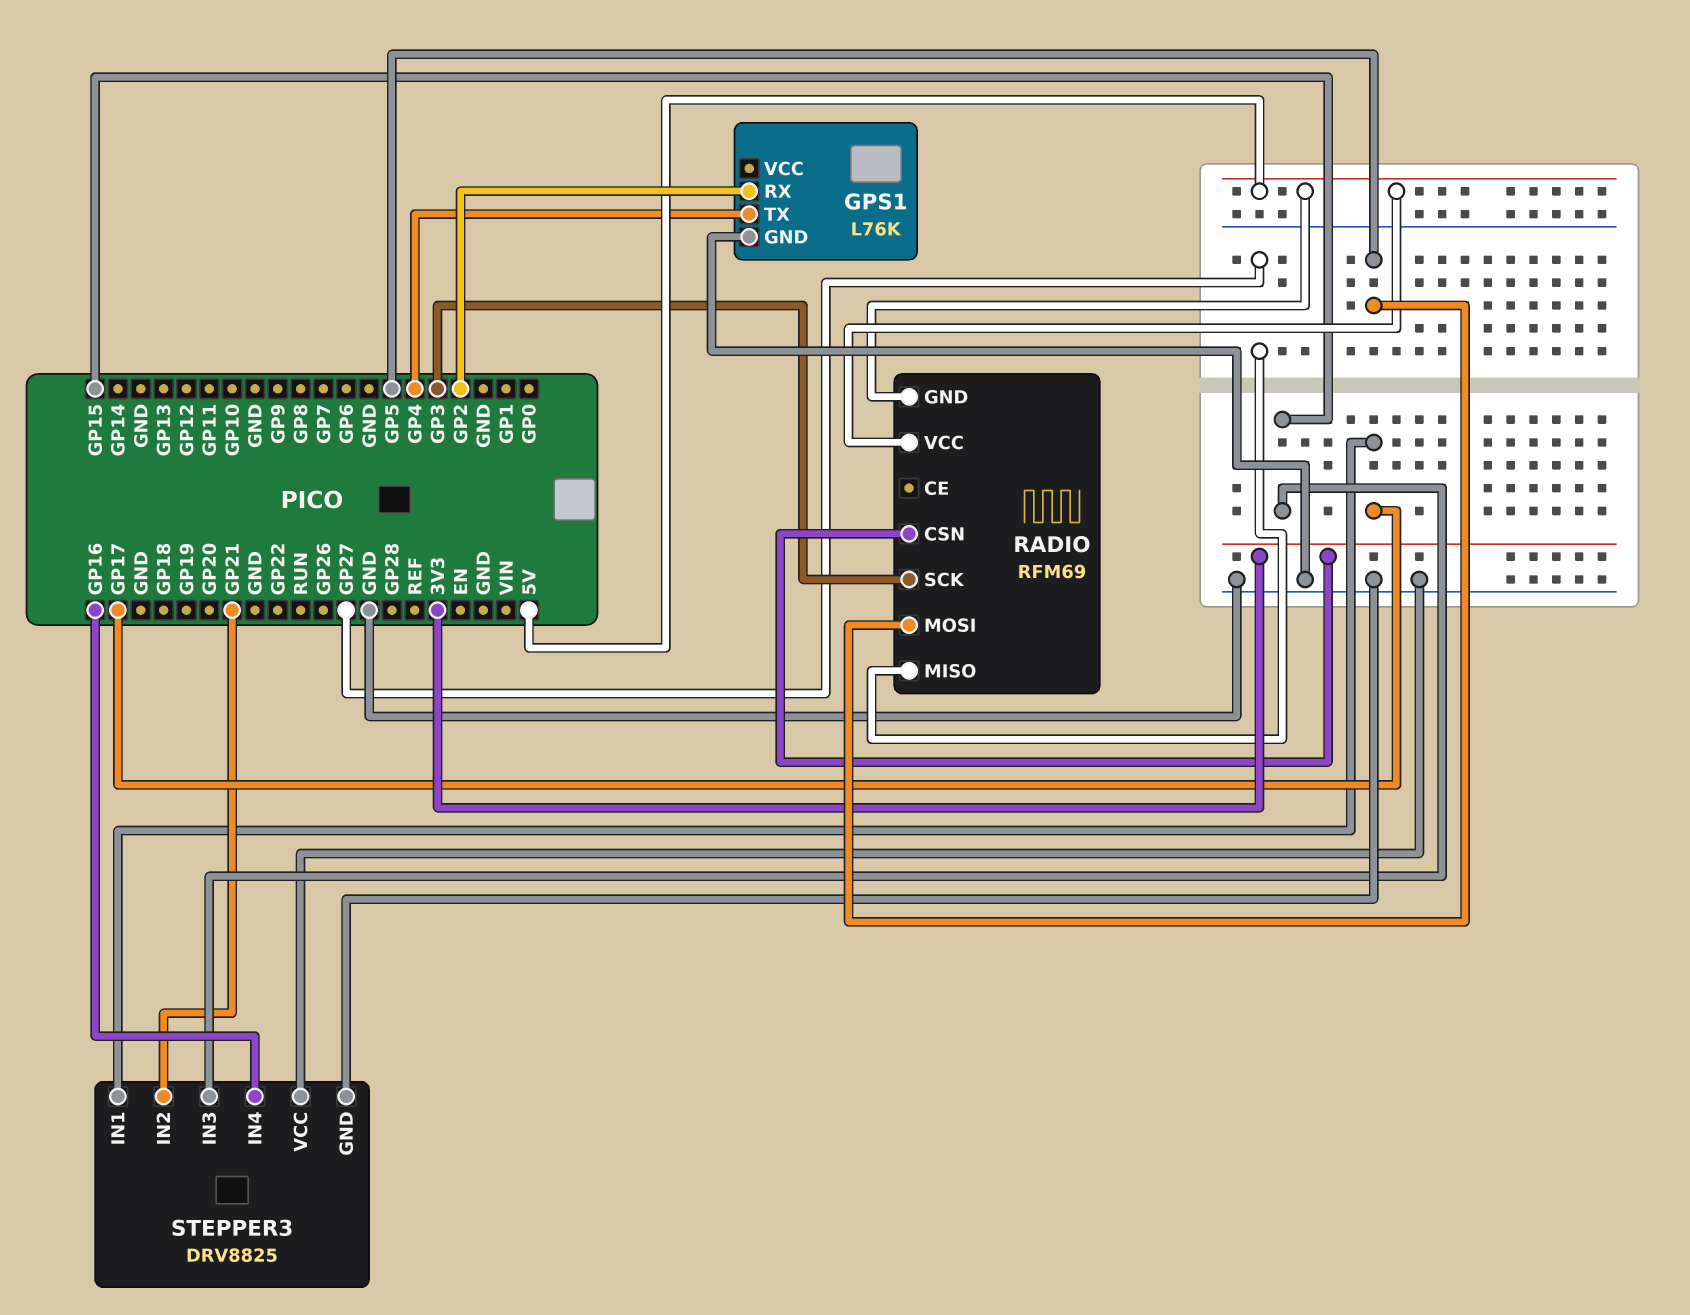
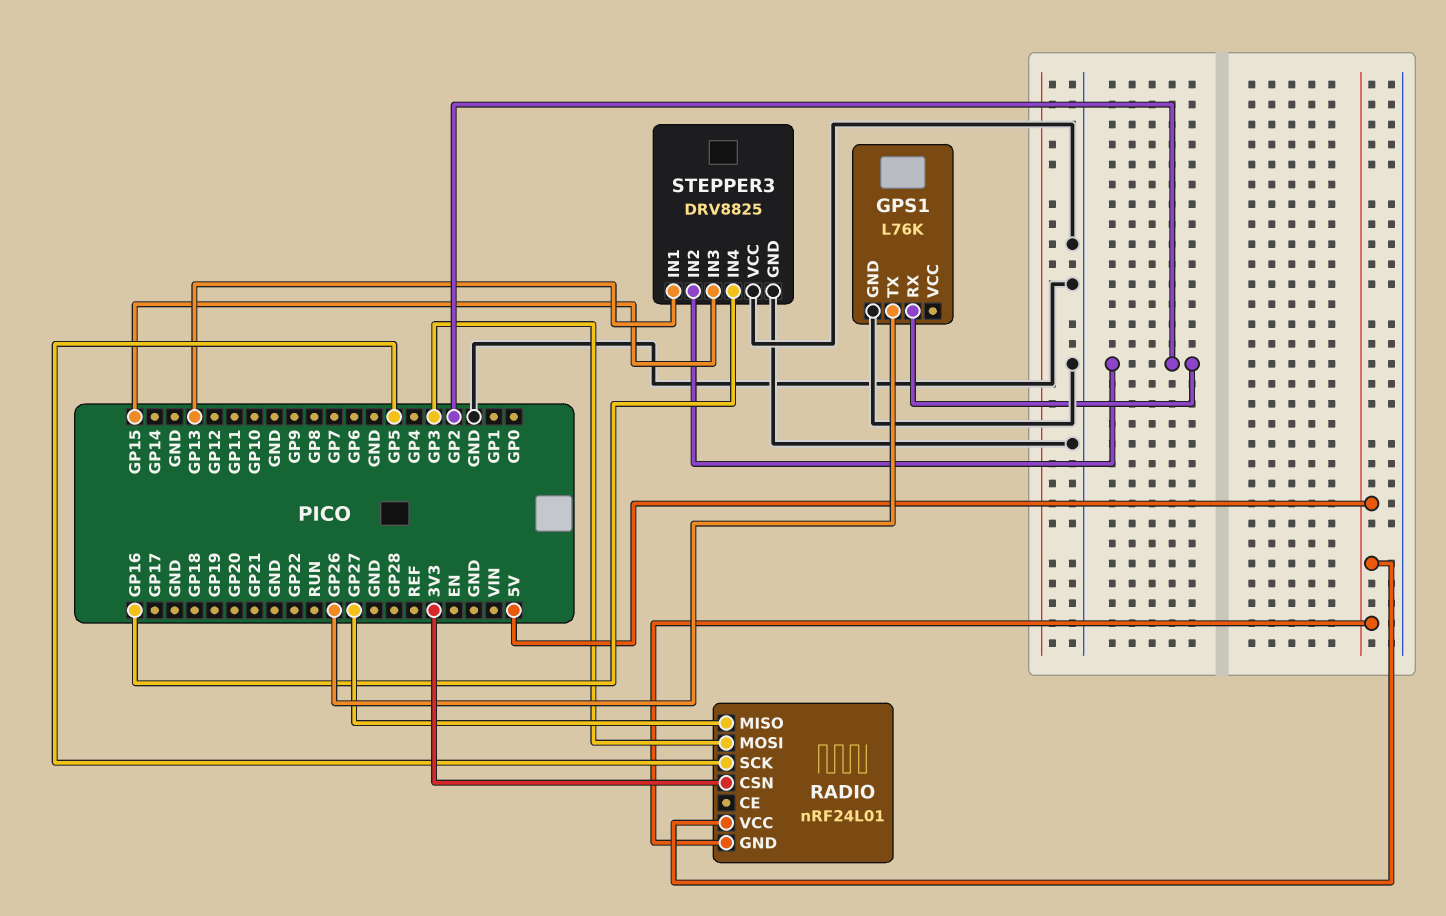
GPS1 pin TX: GP4 -> GP26
RADIO: RFM69 -> nRF24L01
RADIO pin MOSI: GP5 -> GP3
RADIO pin SCK: GP3 -> GP5
STEPPER3 pin IN1: GP17 -> GP13
STEPPER3 pin IN2: GP21 -> GP2

